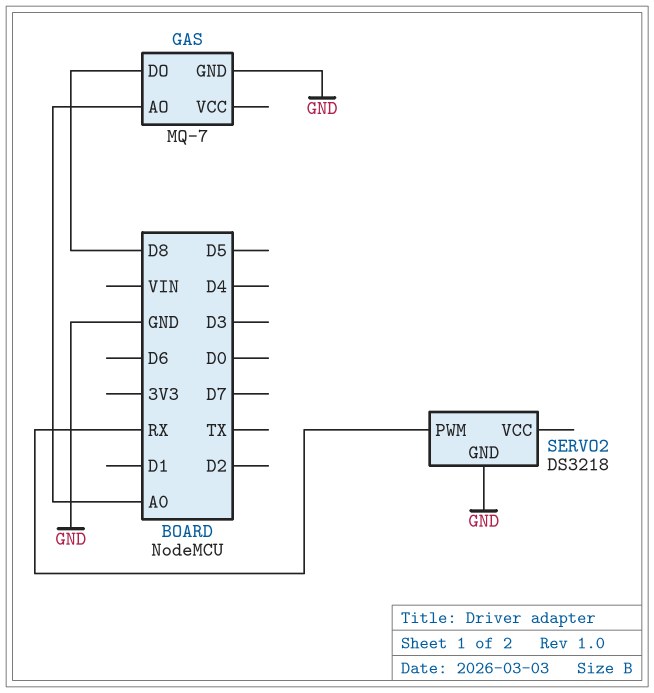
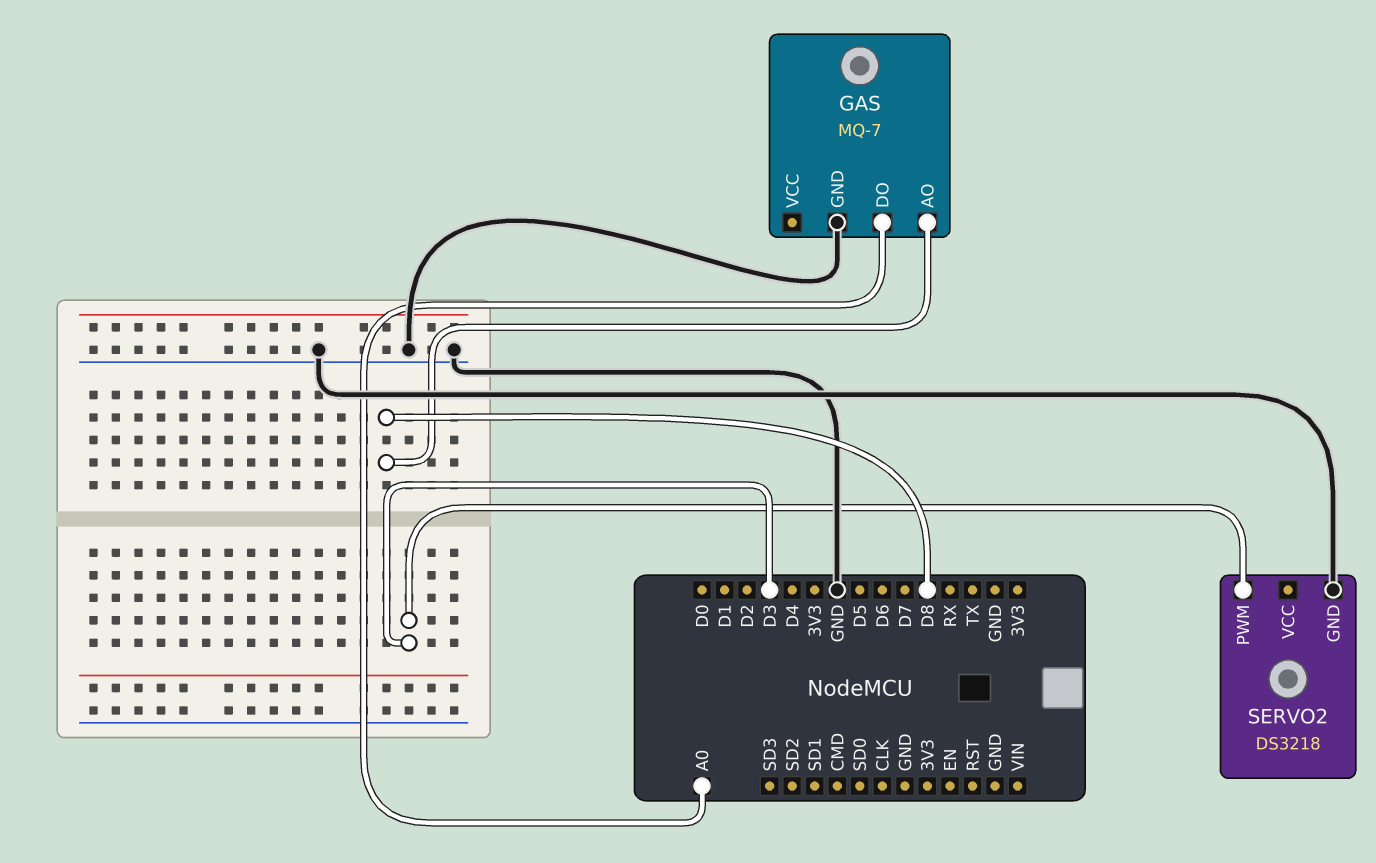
GAS pin AO: A0 -> D8
GAS pin DO: D8 -> A0
SERVO2 pin PWM: RX -> D3

